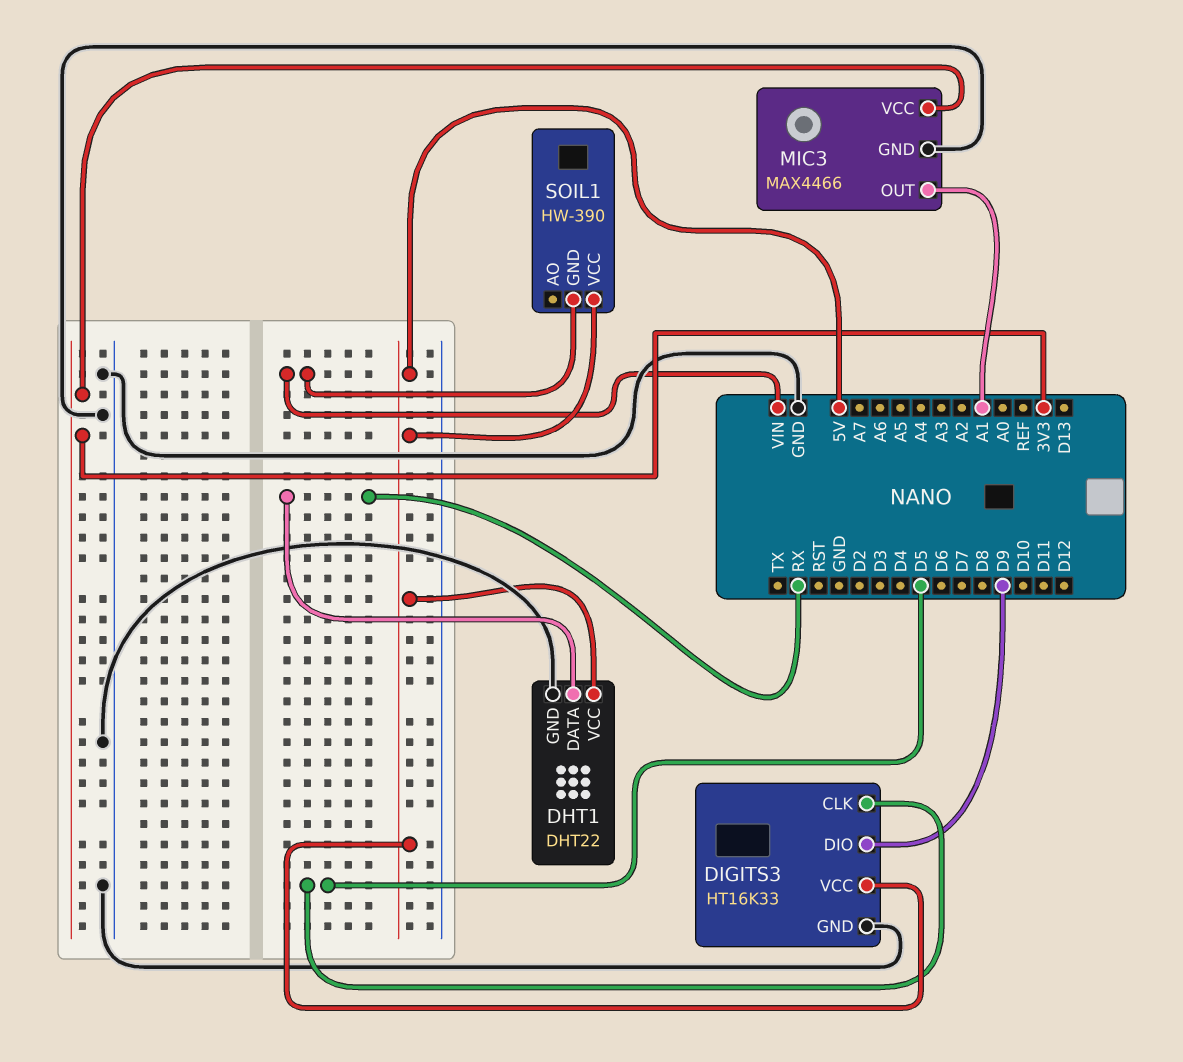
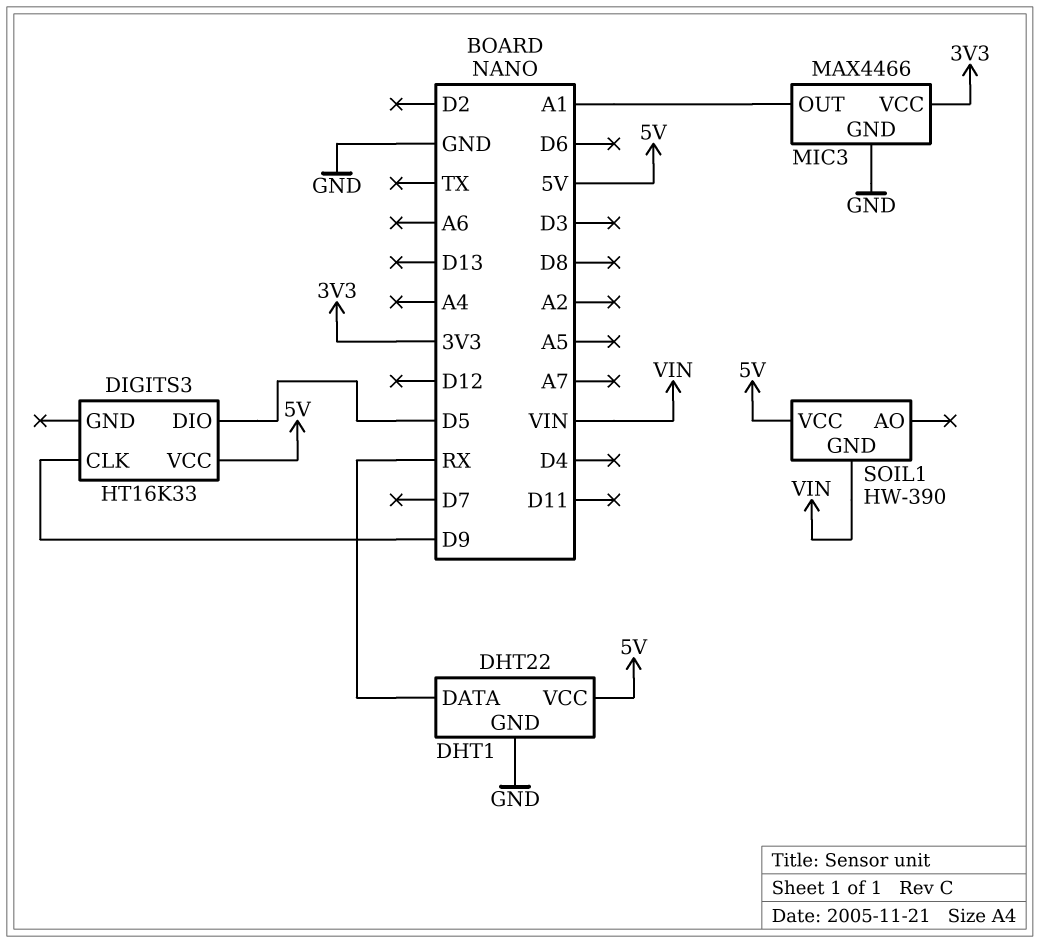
DIGITS3 pin CLK: D5 -> D9
DIGITS3 pin DIO: D9 -> D5
DIGITS3 pin GND: GND -> none

